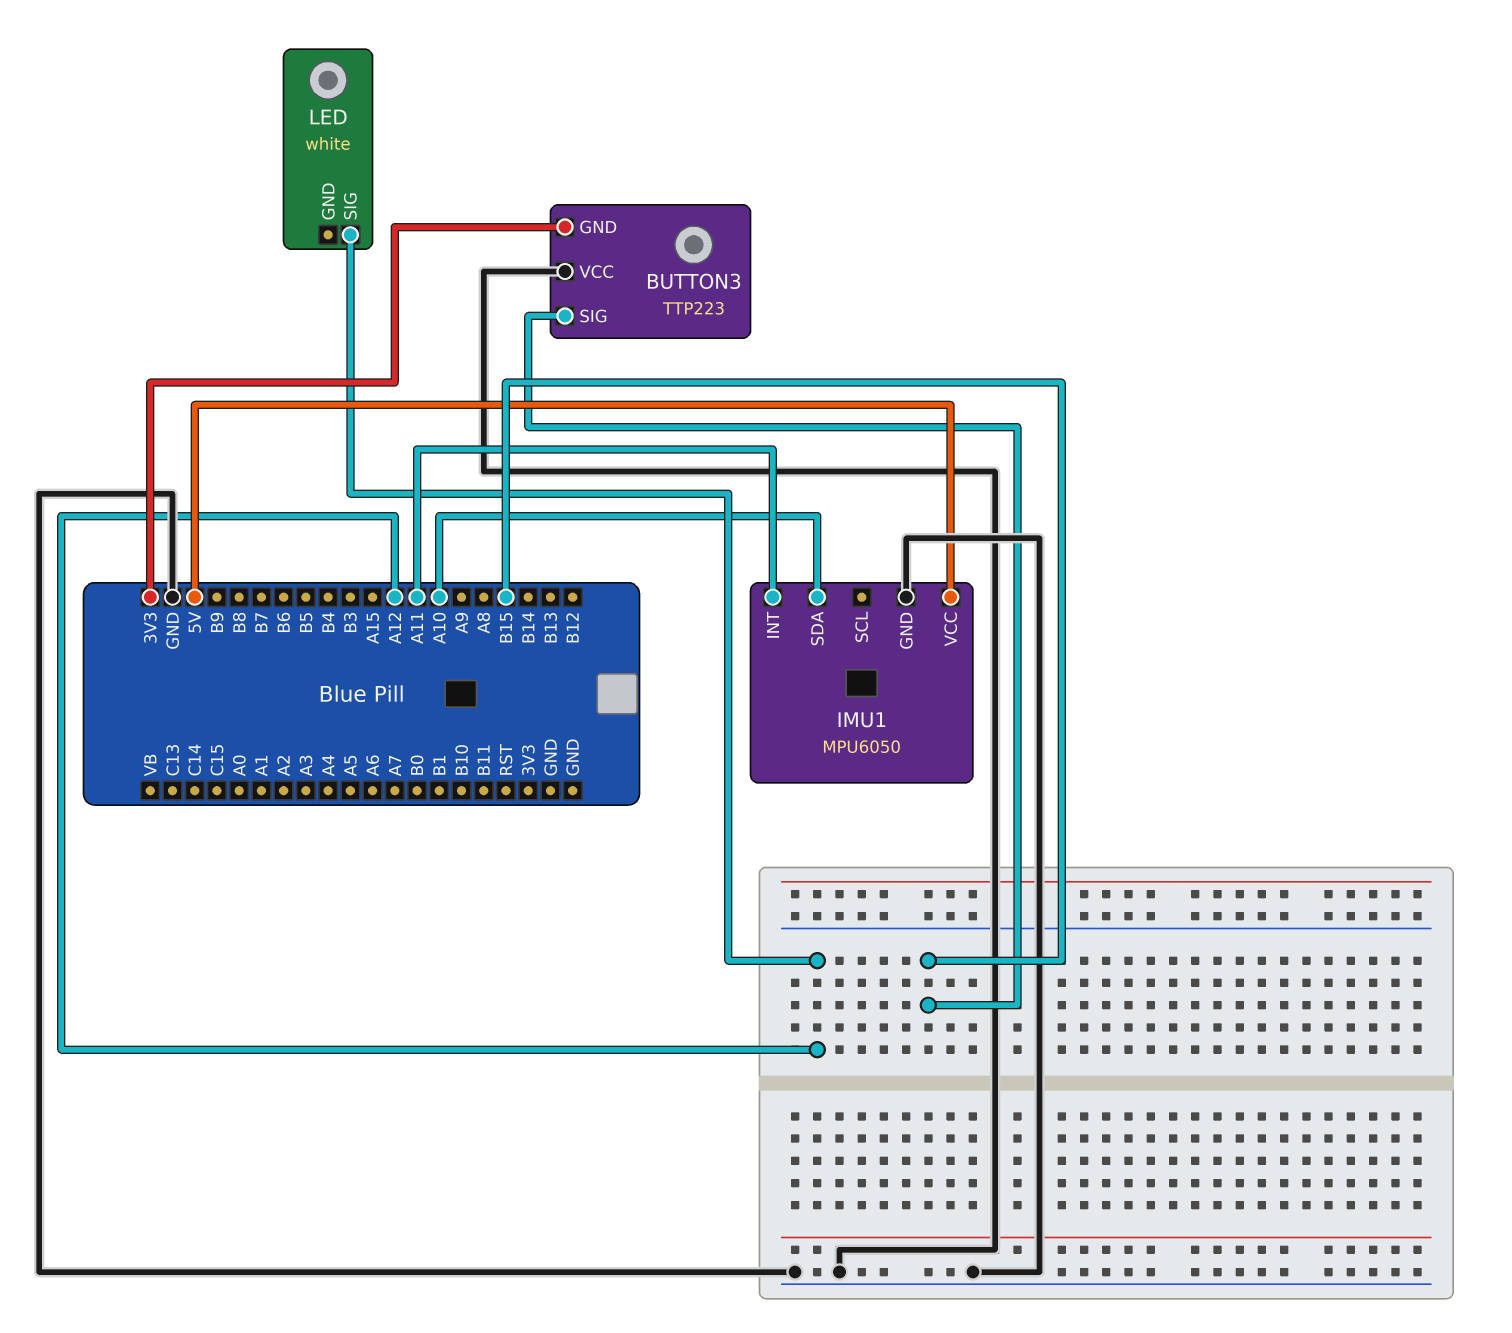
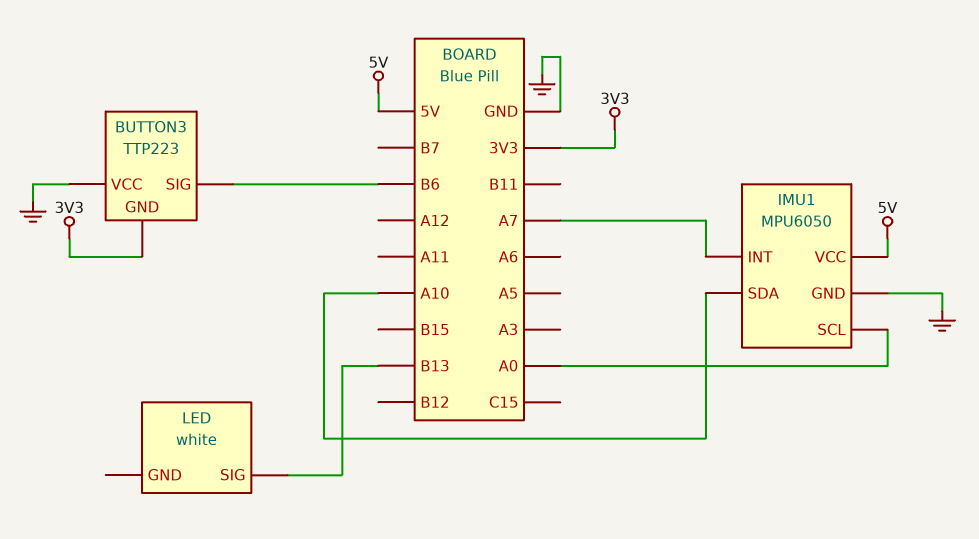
BUTTON3 pin SIG: B15 -> B6
IMU1 pin INT: A11 -> A7
IMU1 pin SCL: none -> A0
LED pin SIG: A12 -> B13

